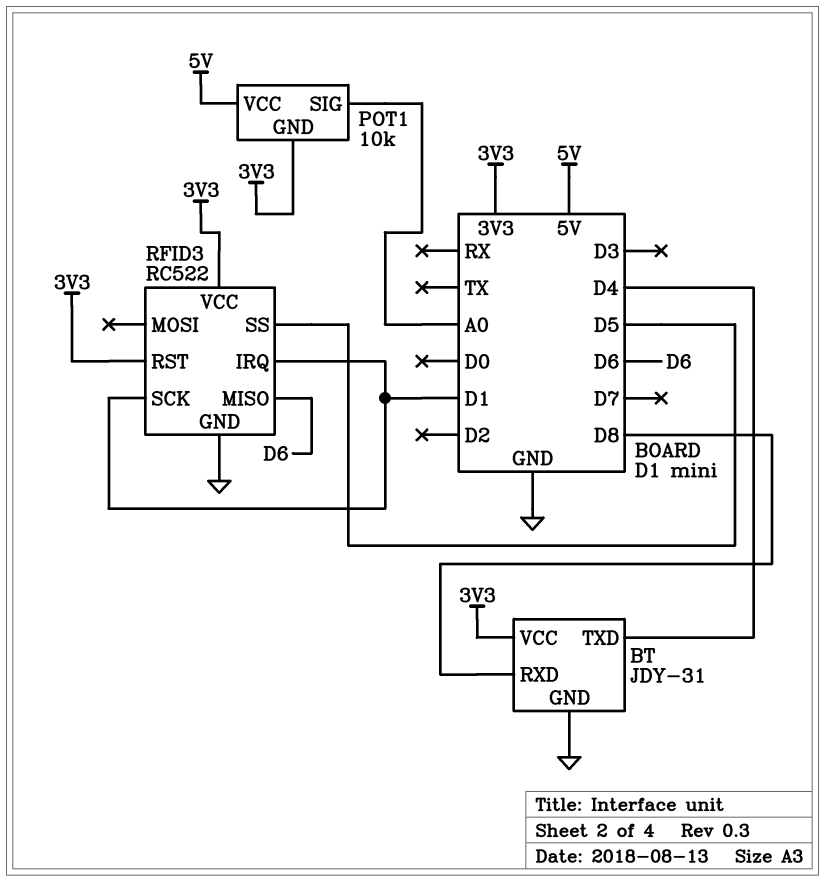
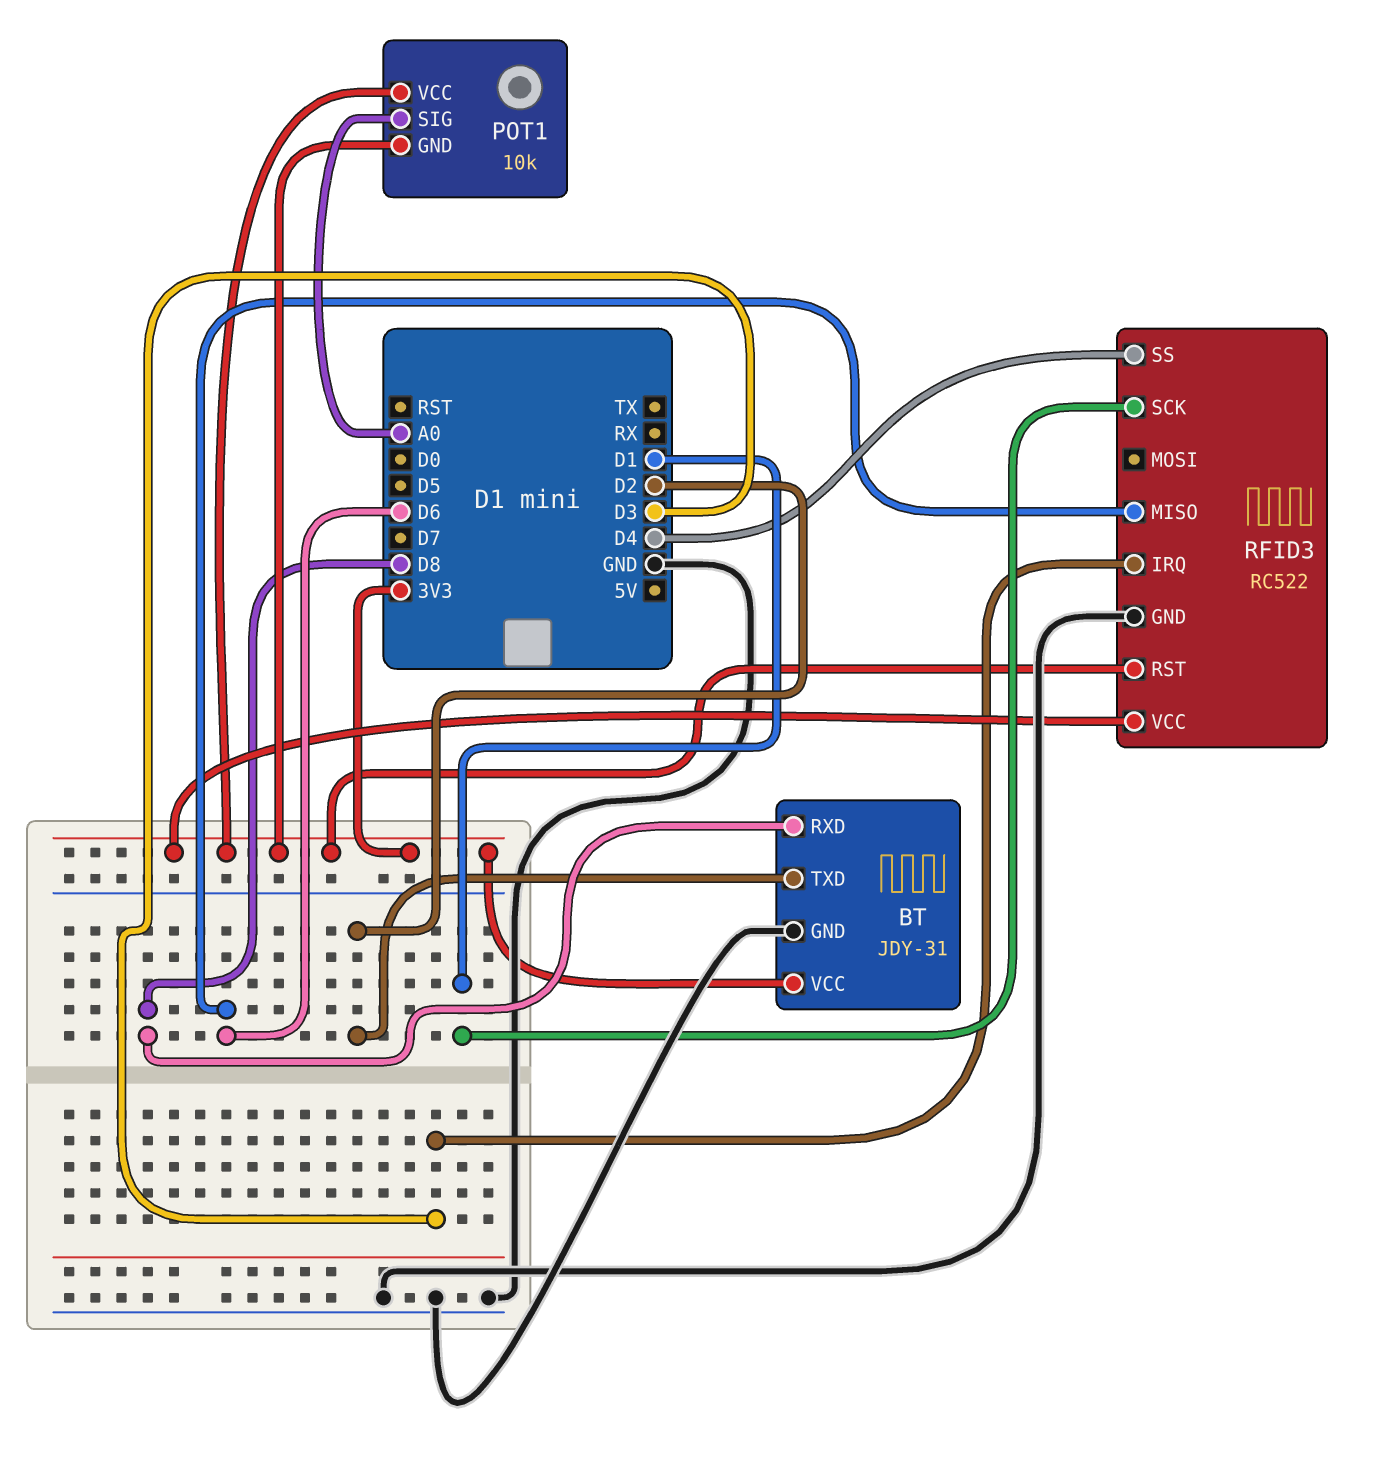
BT pin TXD: D4 -> D2
POT1 pin VCC: 5V -> 3V3
RFID3 pin IRQ: D1 -> D3
RFID3 pin SS: D5 -> D4

